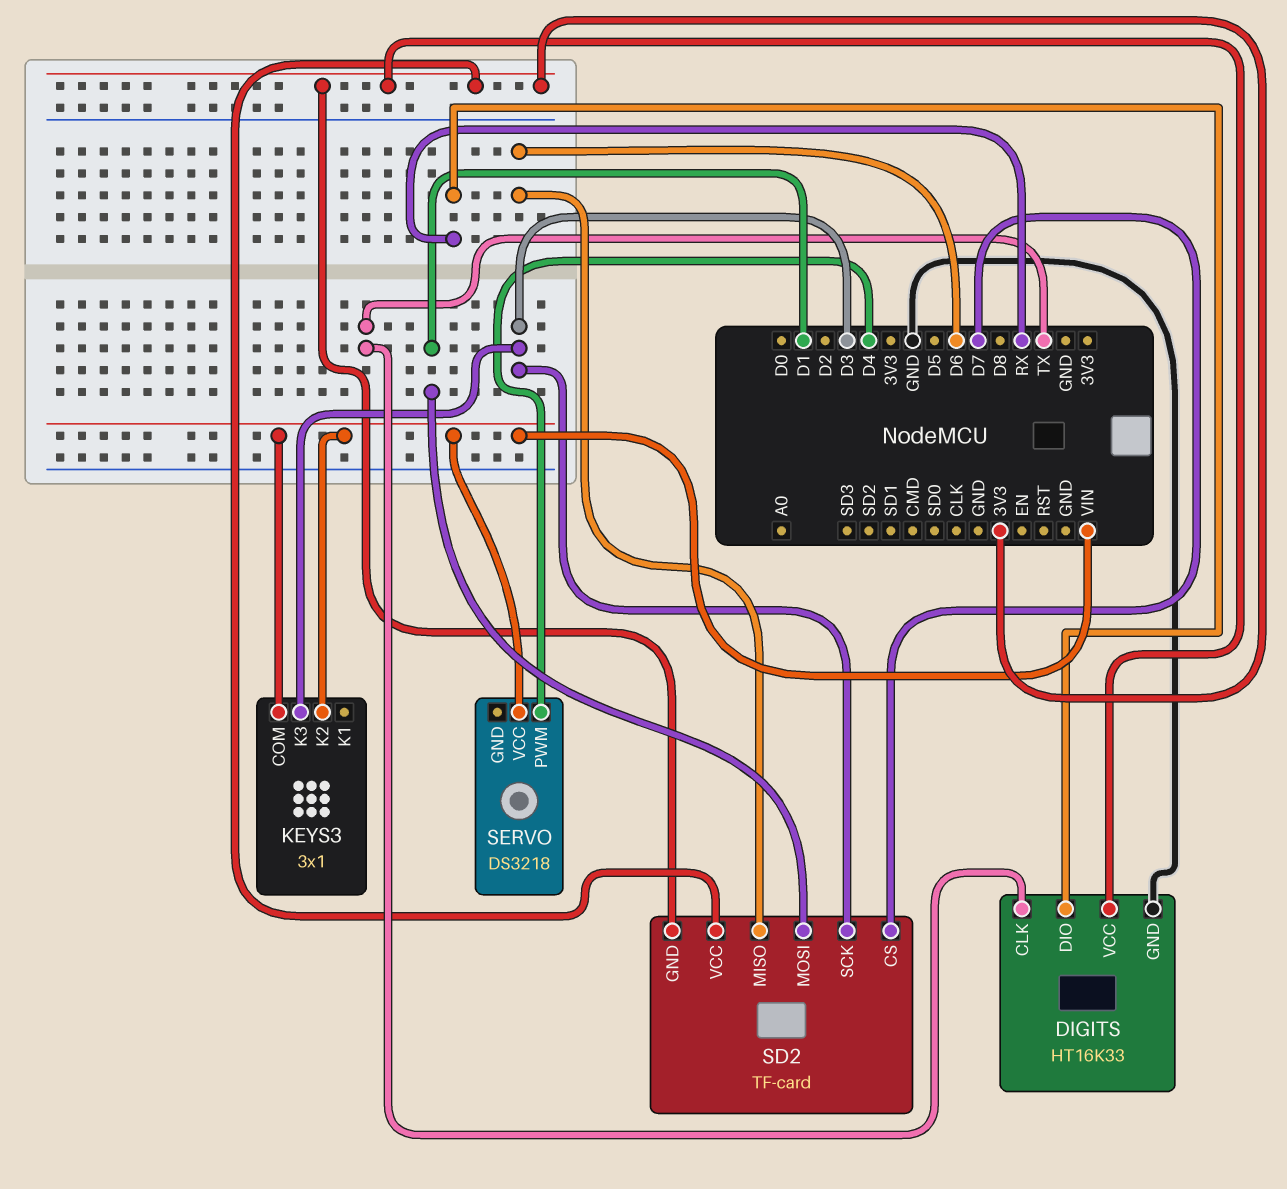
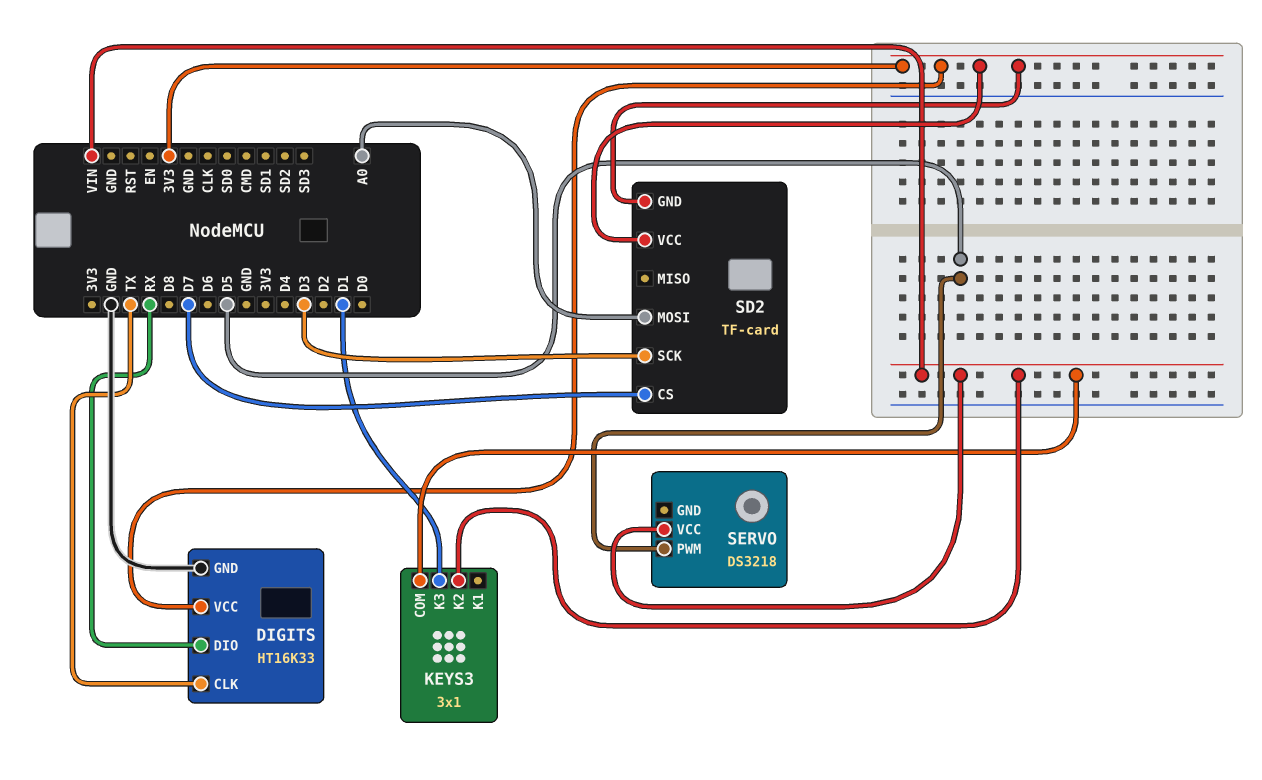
KEYS3 pin K3: D3 -> D1
SD2 pin MISO: D6 -> none
SD2 pin MOSI: D1 -> A0
SERVO pin PWM: D4 -> D5

